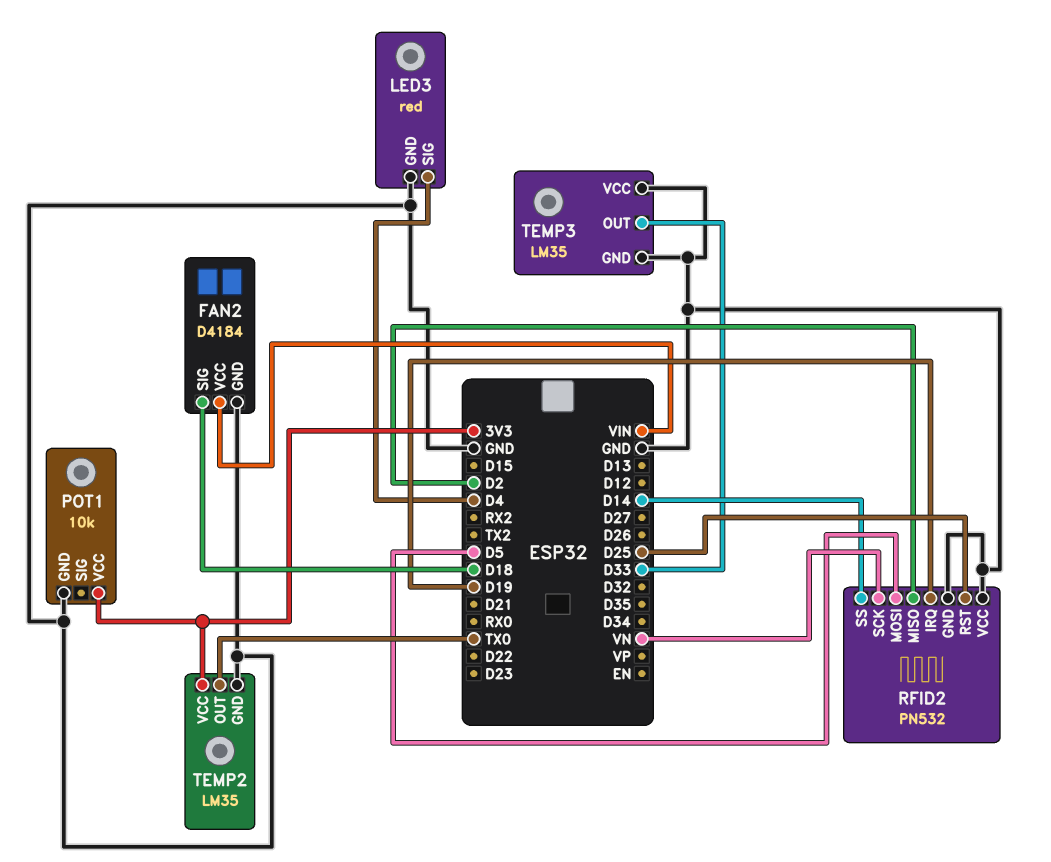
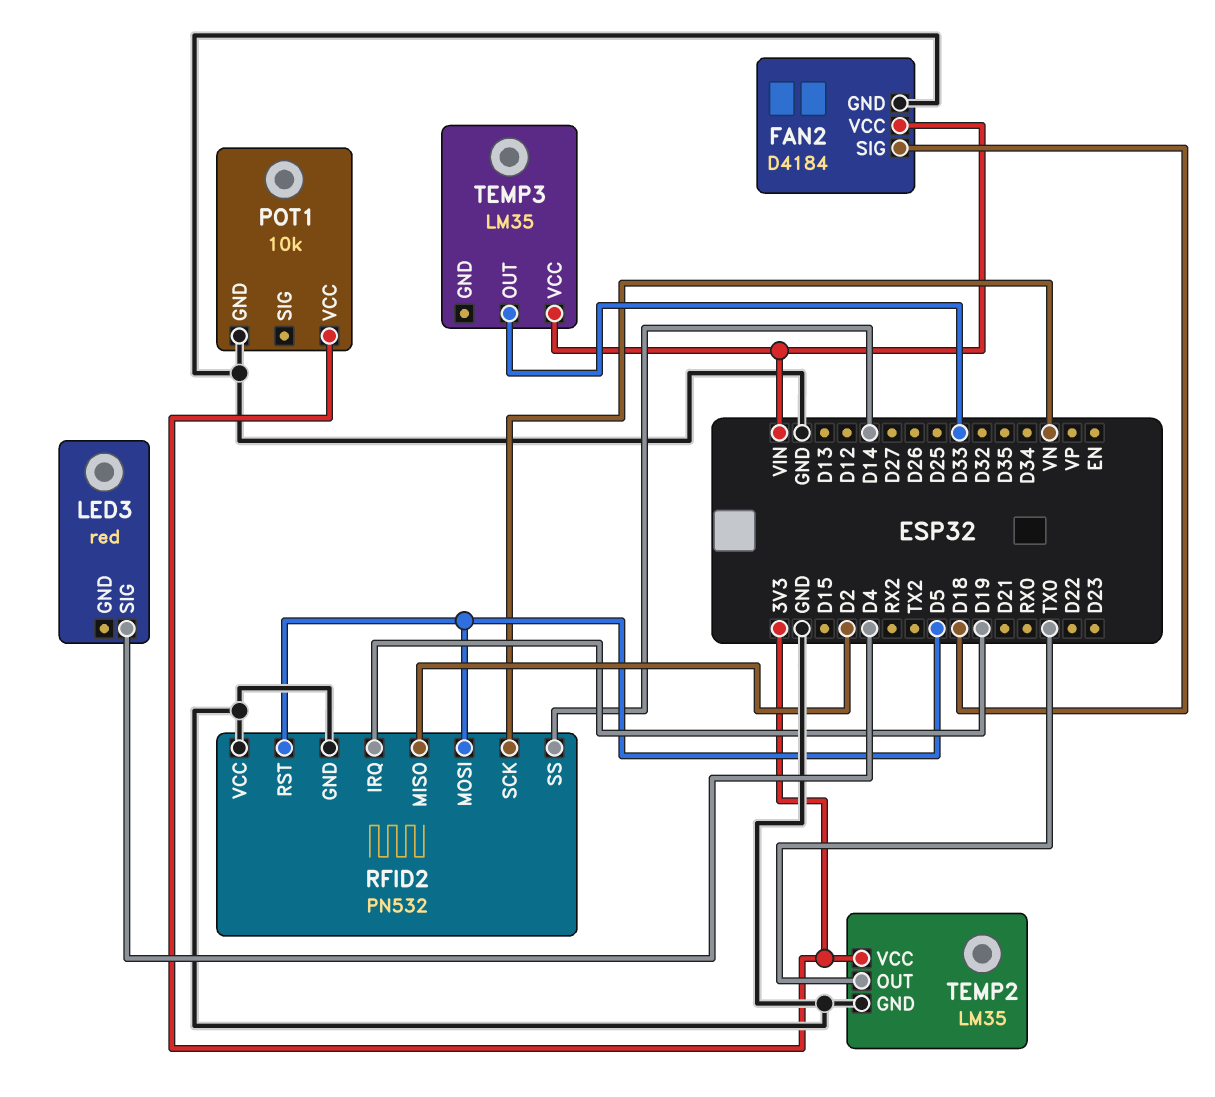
LED3 pin GND: GND -> none
RFID2 pin RST: D25 -> D5
TEMP3 pin GND: GND -> none
TEMP3 pin VCC: GND -> VIN

